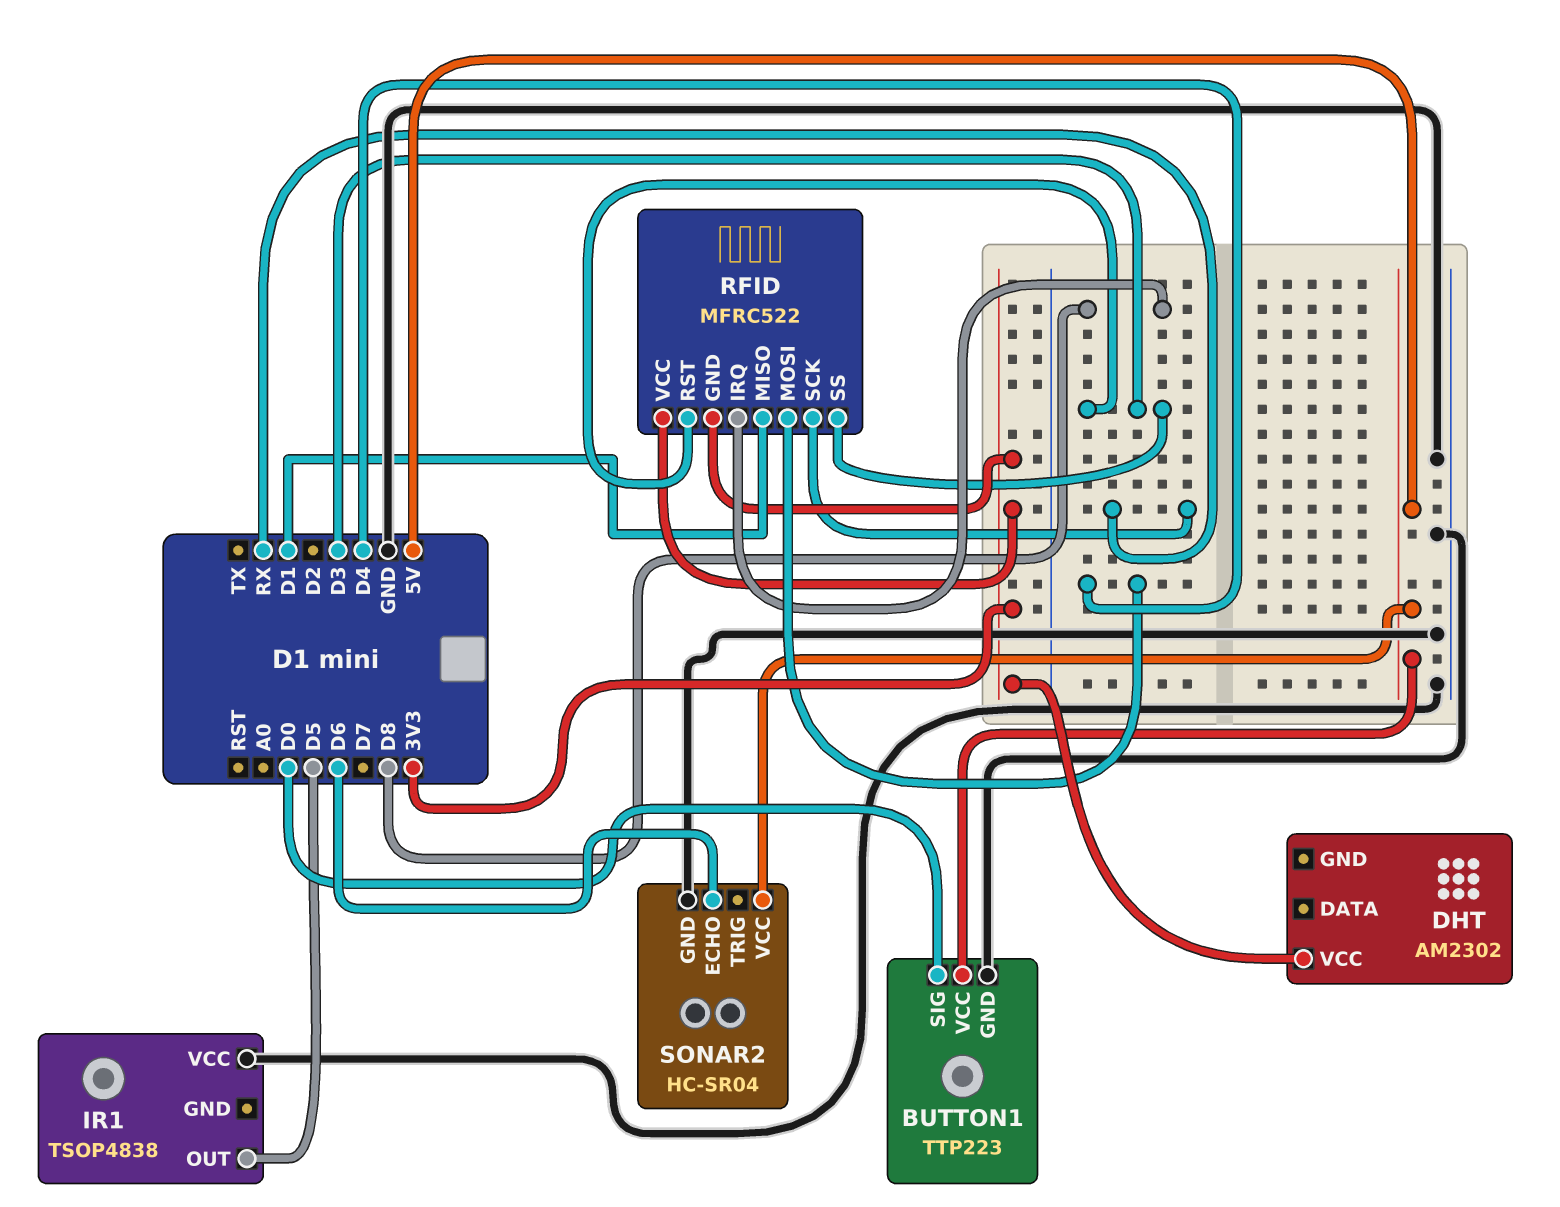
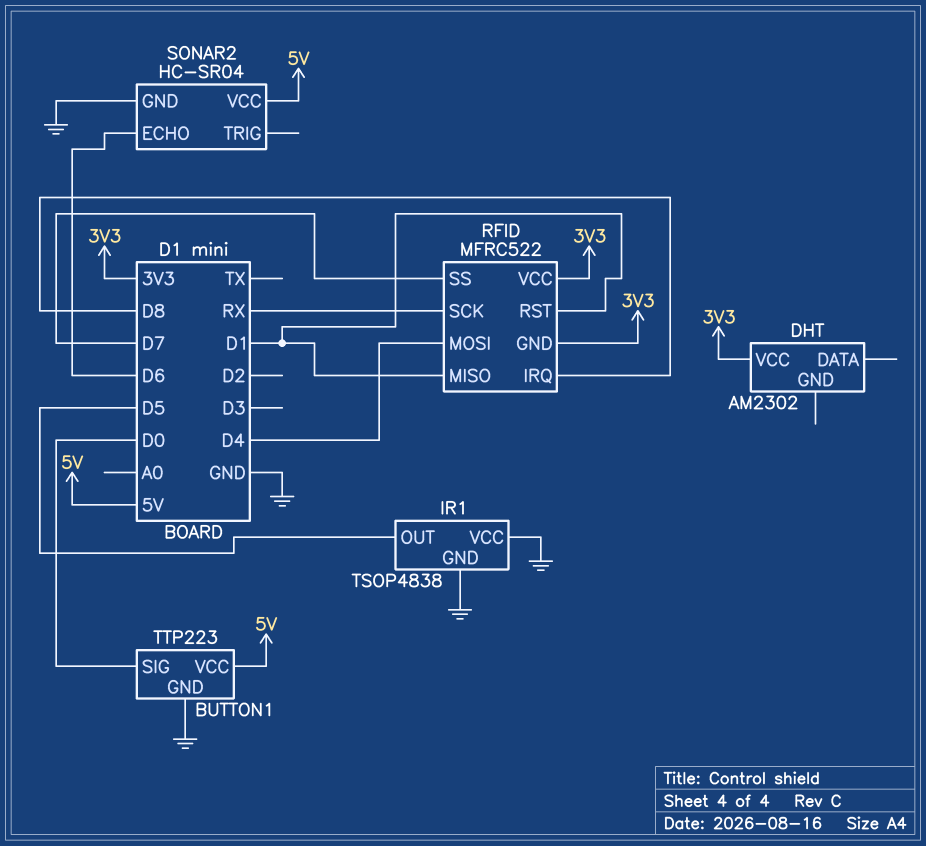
IR1 pin GND: none -> GND
RFID pin RST: D3 -> D1
RFID pin SS: D3 -> D7

